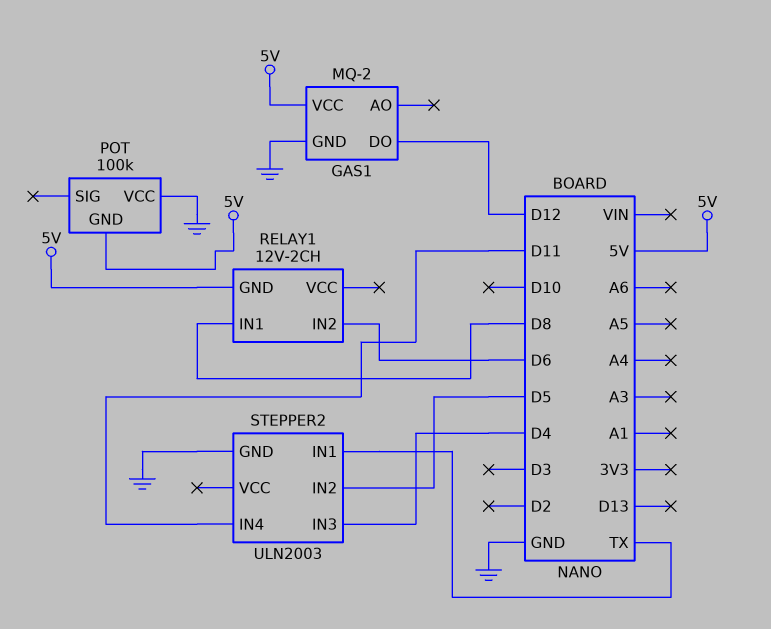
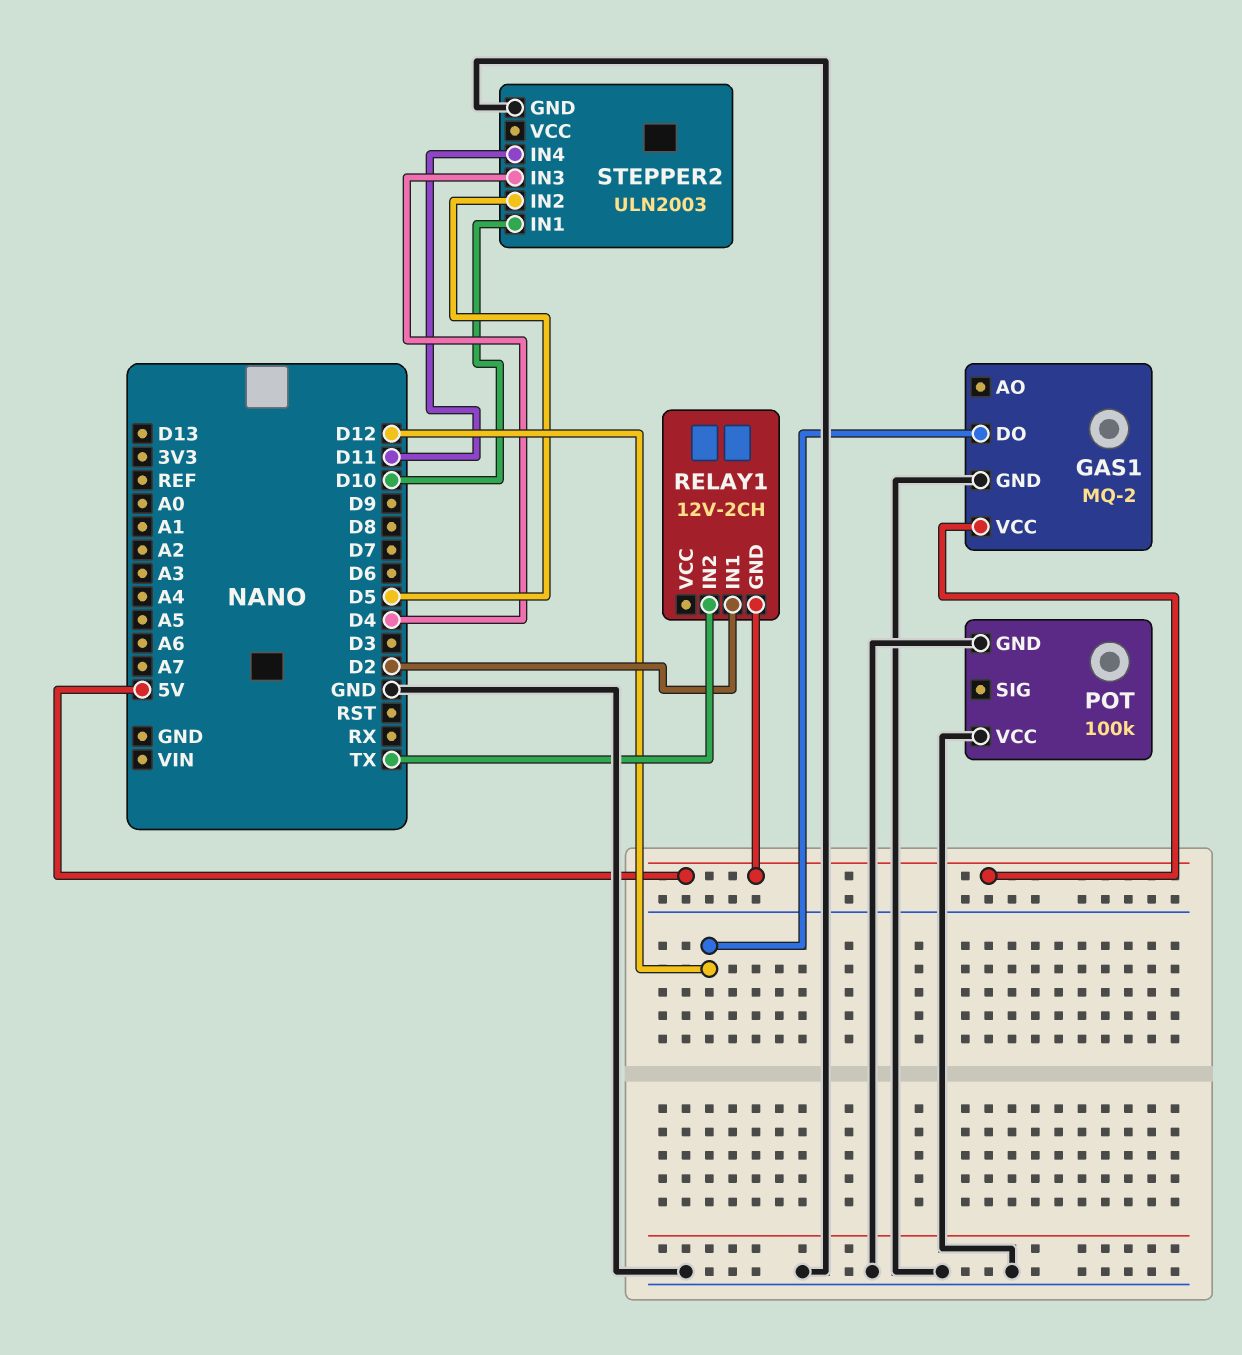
POT pin GND: 5V -> GND
RELAY1 pin IN1: D8 -> D2
RELAY1 pin IN2: D6 -> TX
STEPPER2 pin IN1: TX -> D10

